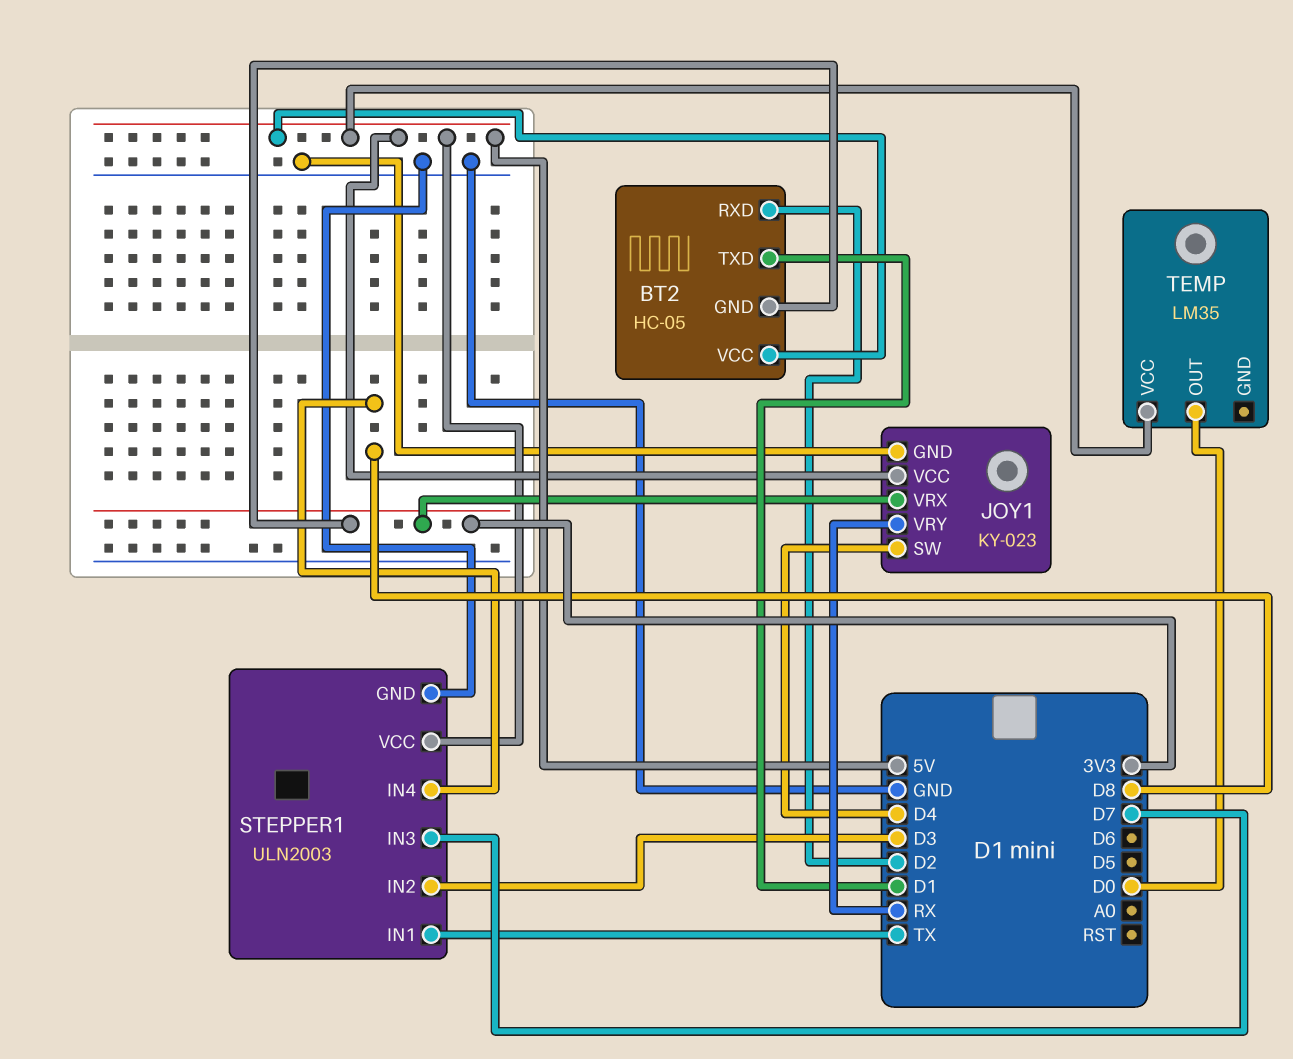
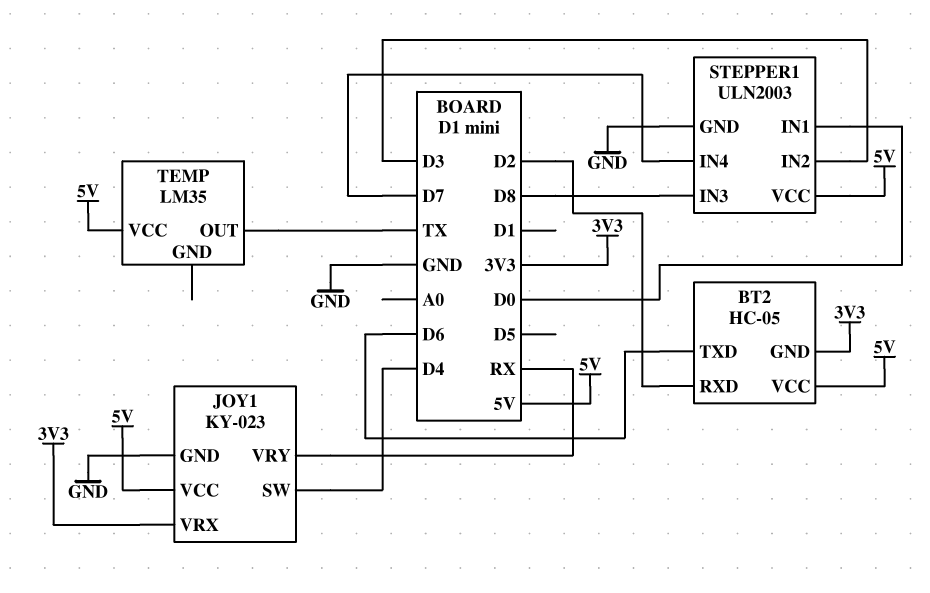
BT2 pin TXD: D1 -> D6
STEPPER1 pin IN1: TX -> D0
STEPPER1 pin IN3: D7 -> D8
STEPPER1 pin IN4: D8 -> D7
TEMP pin OUT: D0 -> TX

